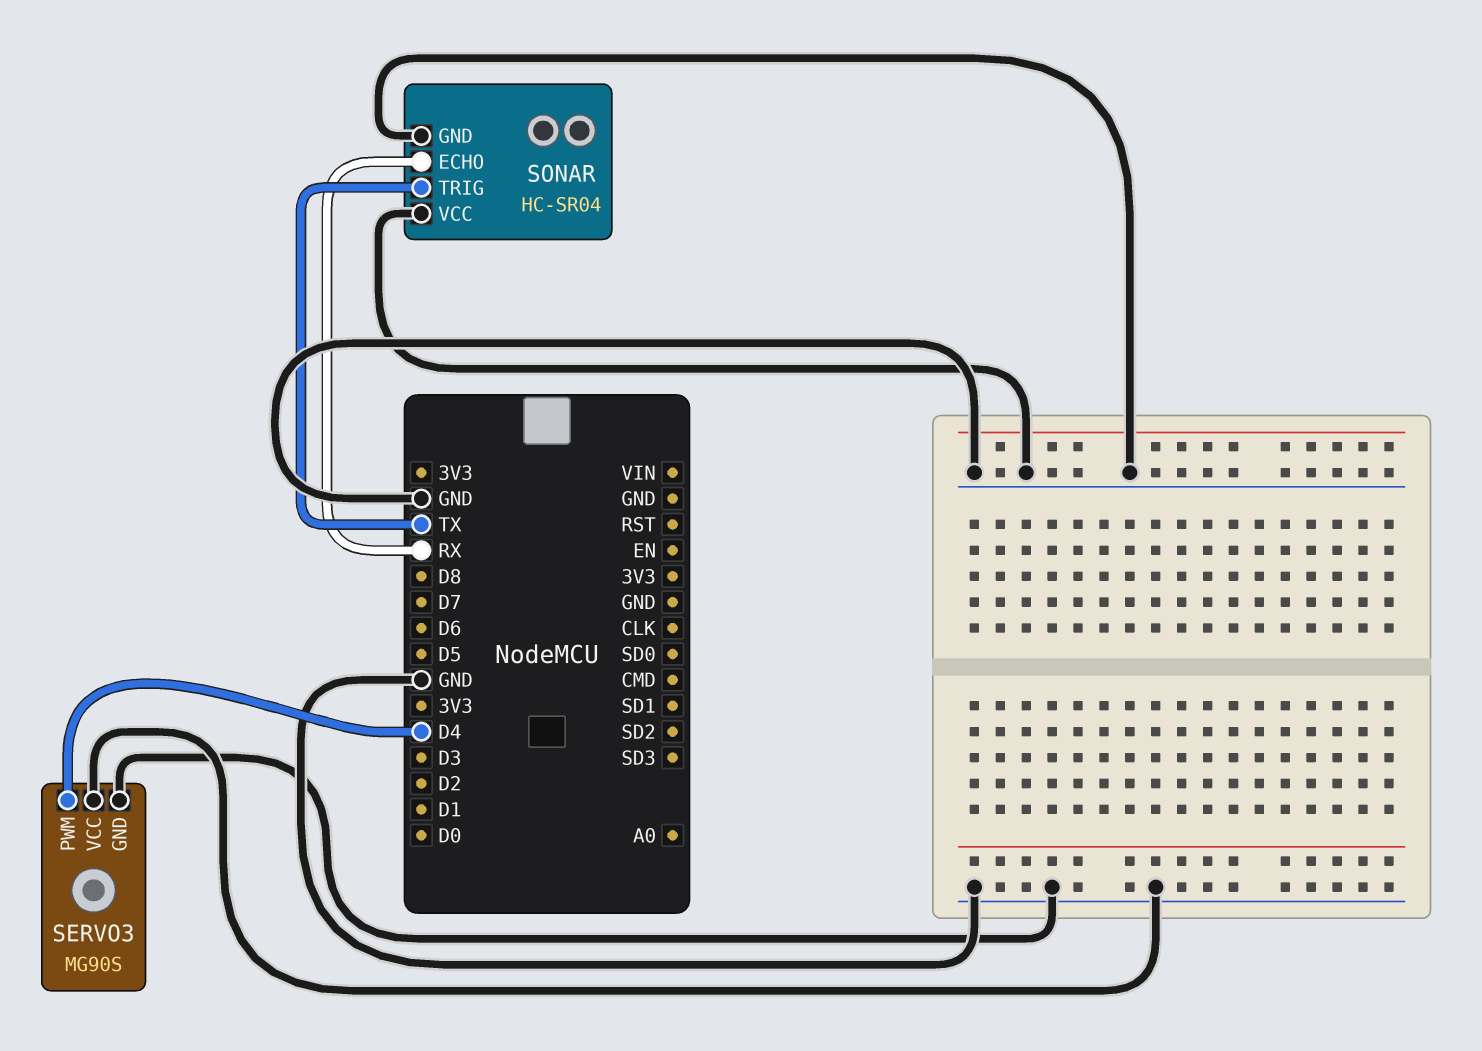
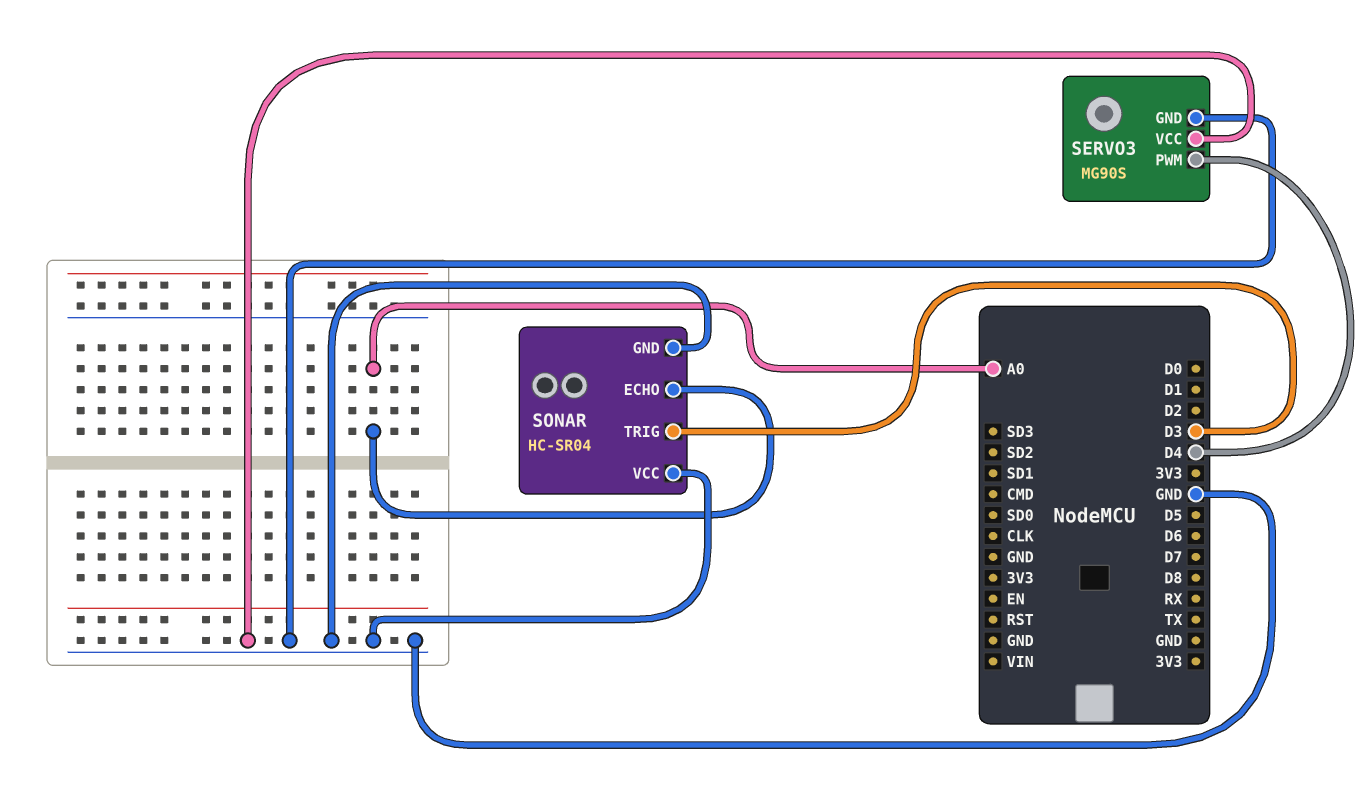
SONAR pin ECHO: RX -> A0
SONAR pin TRIG: TX -> D3

